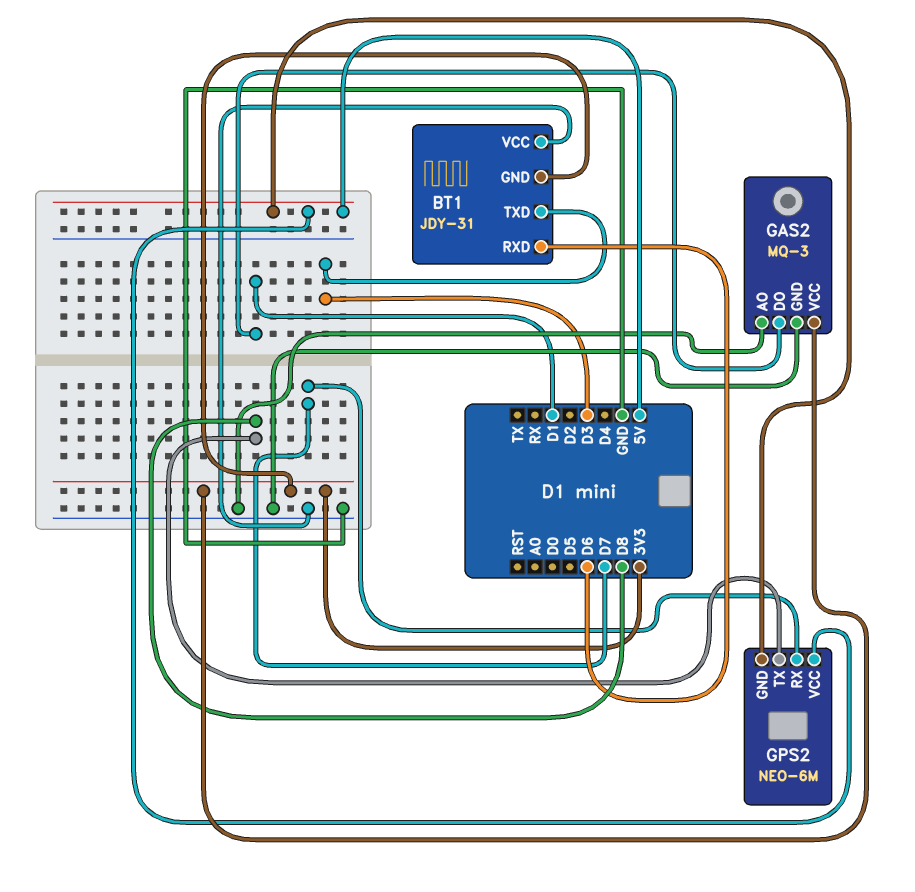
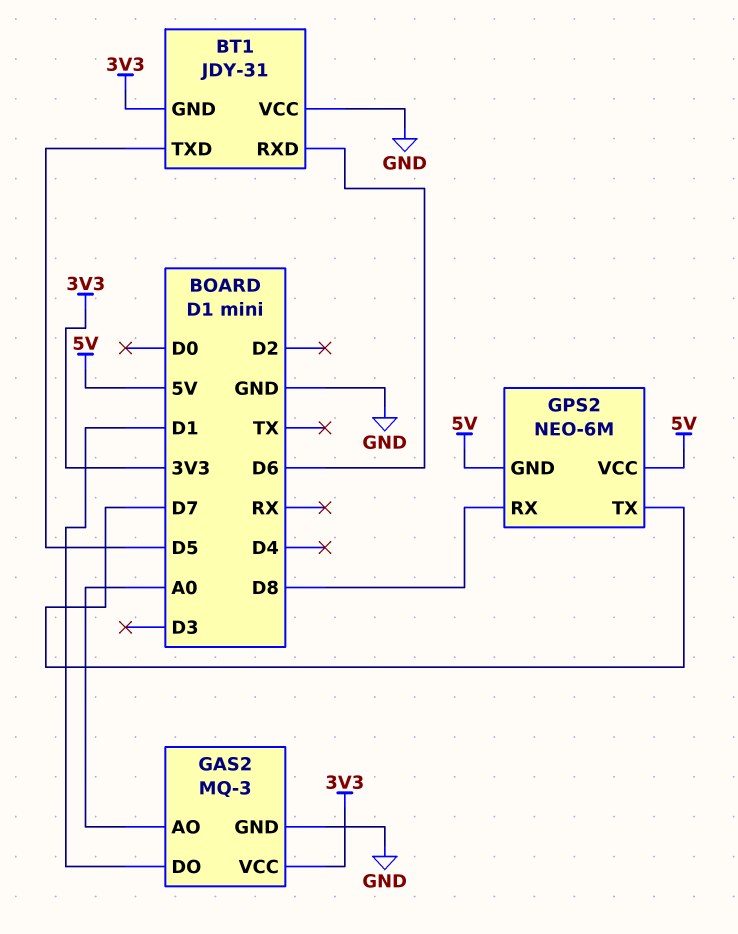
BT1 pin TXD: D3 -> D5
GAS2 pin AO: GND -> A0
GPS2 pin RX: D7 -> D8
GPS2 pin TX: D8 -> D7

